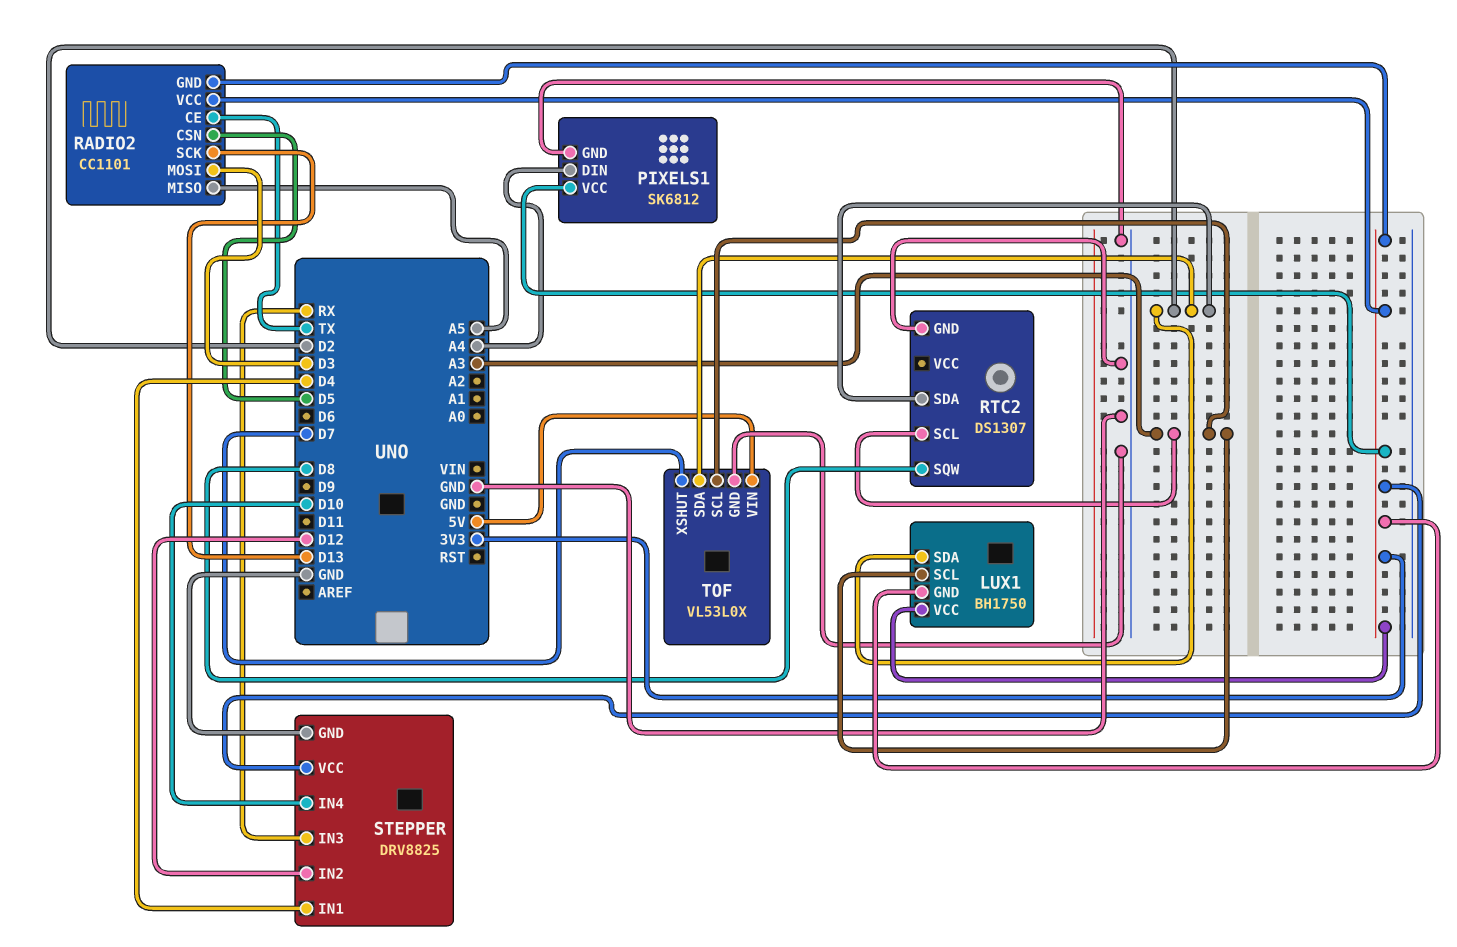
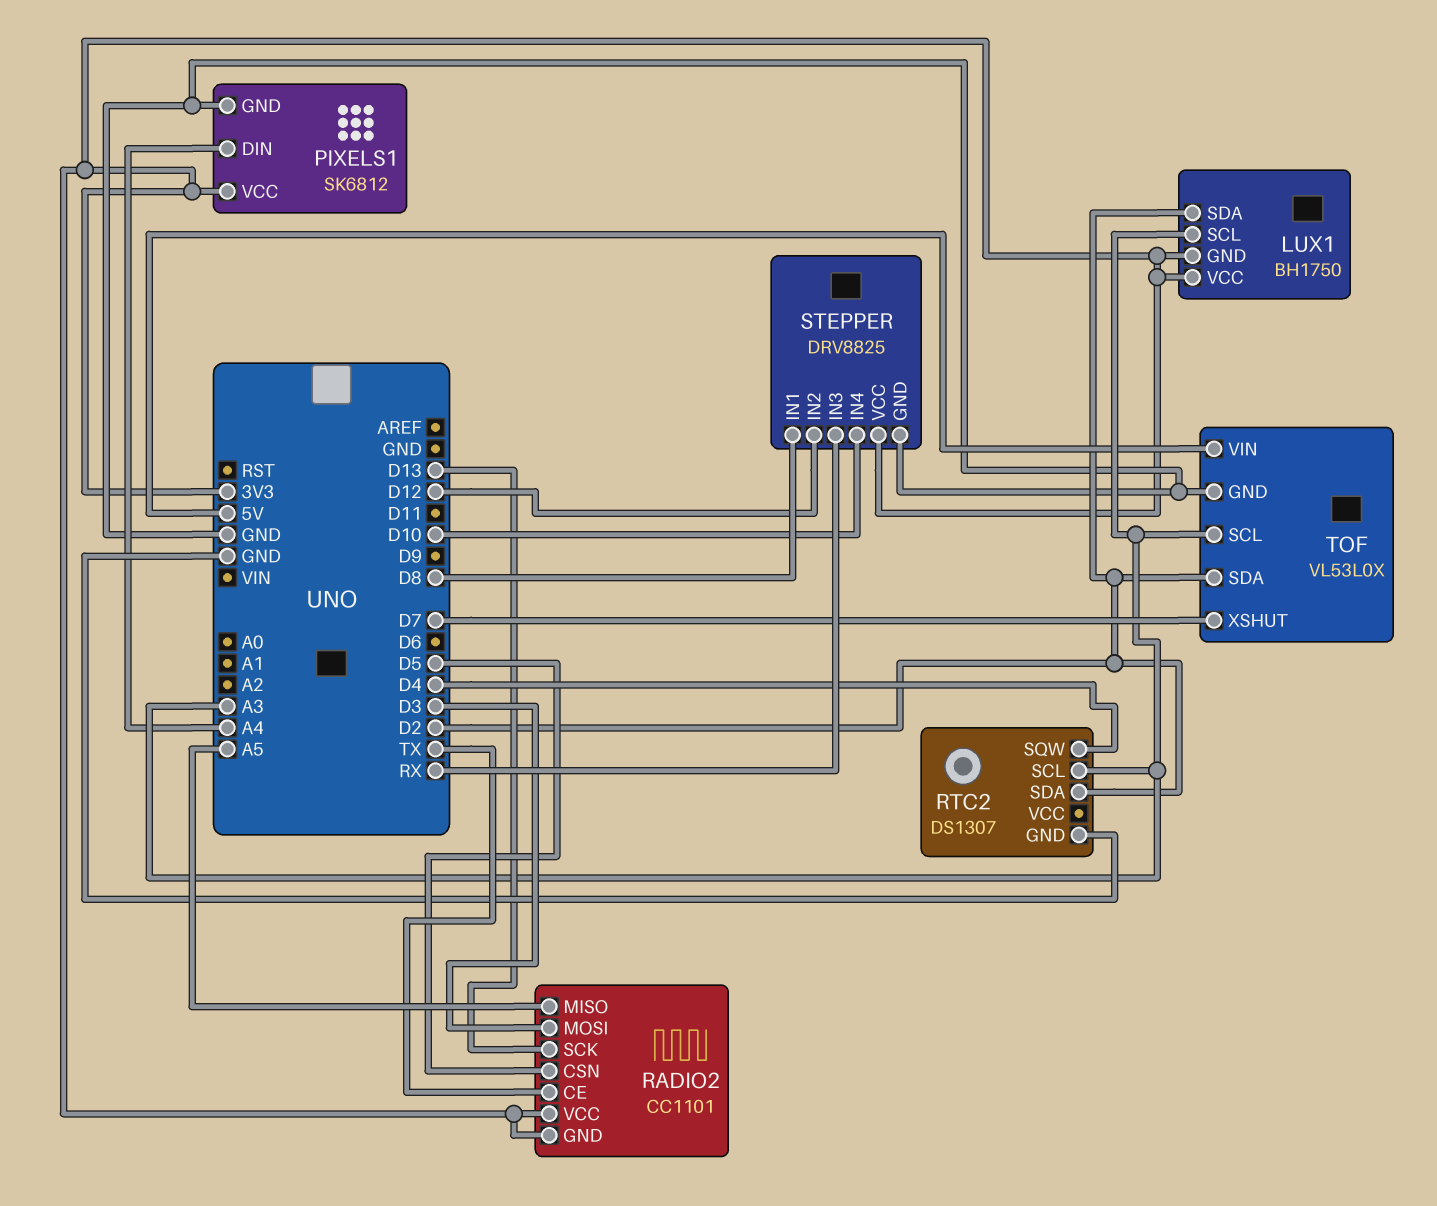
RTC2 pin SQW: D8 -> D4
STEPPER pin IN1: D4 -> D8

